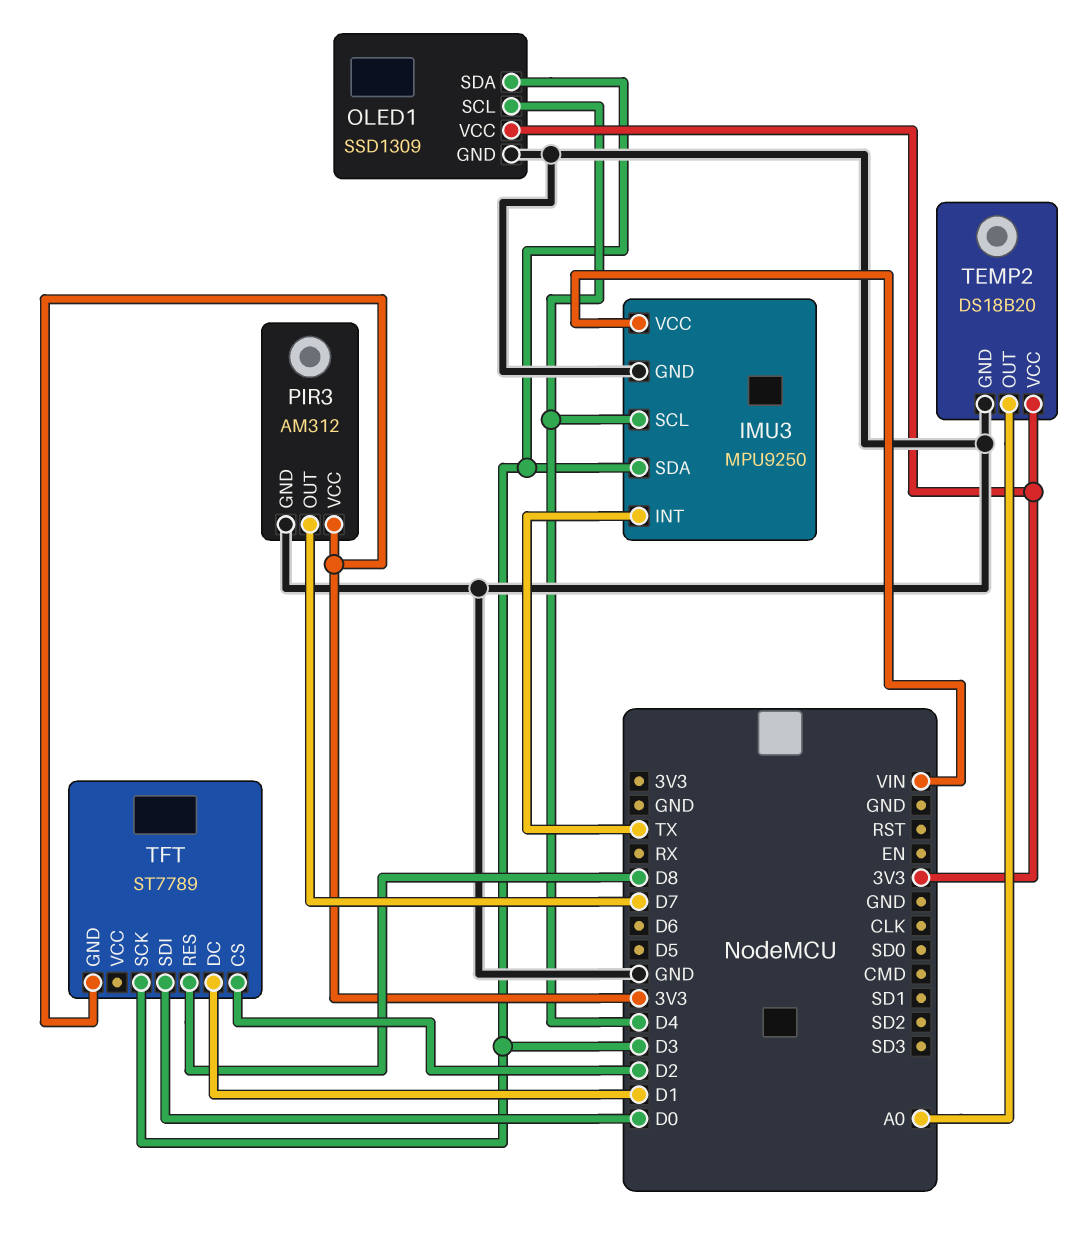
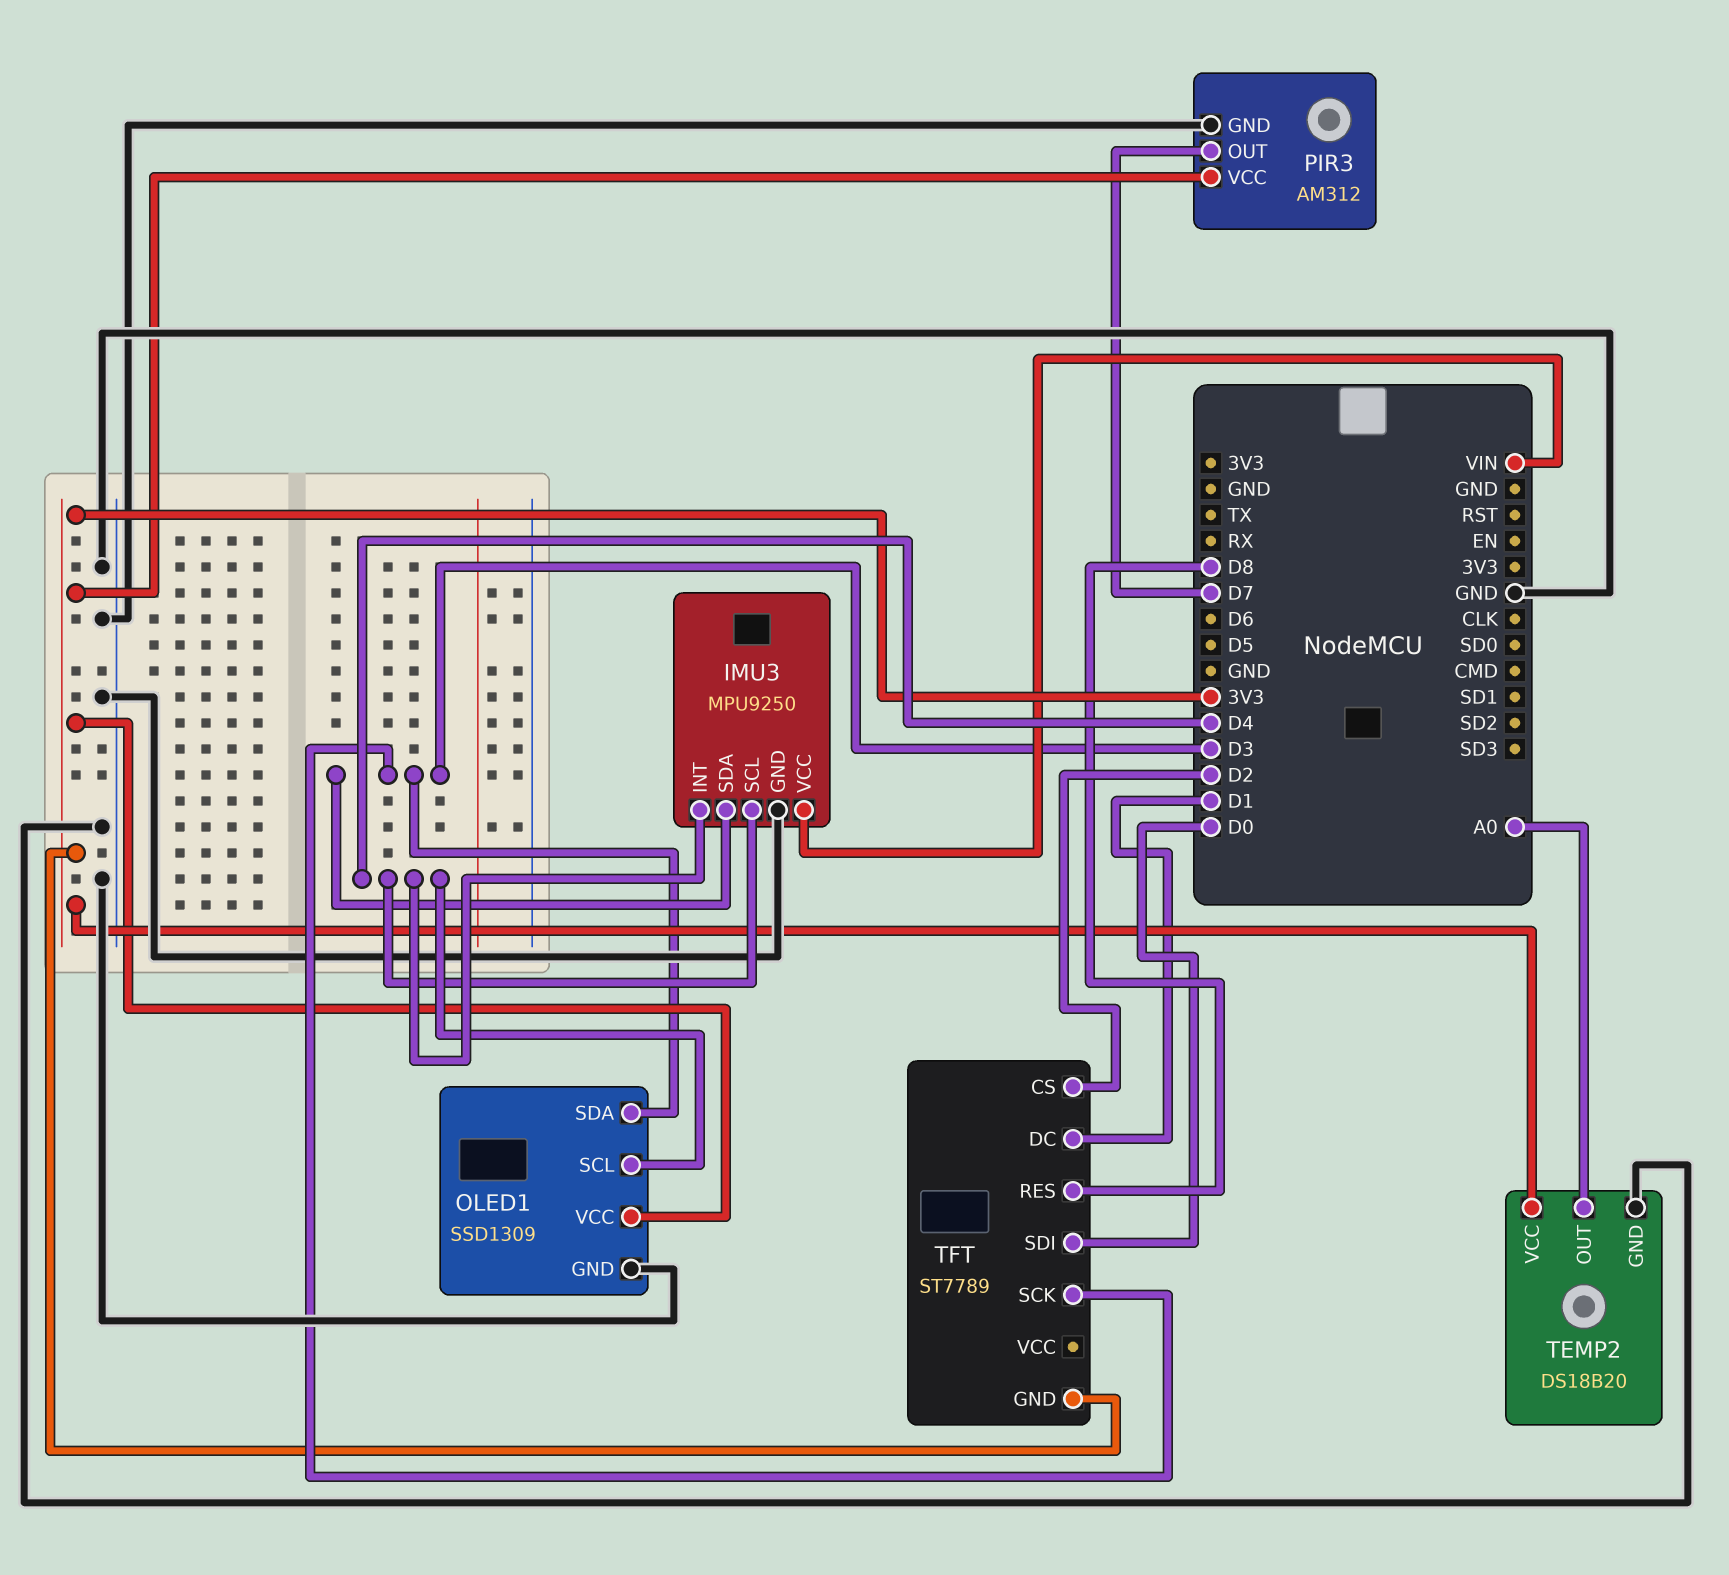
IMU3 pin INT: TX -> D4

